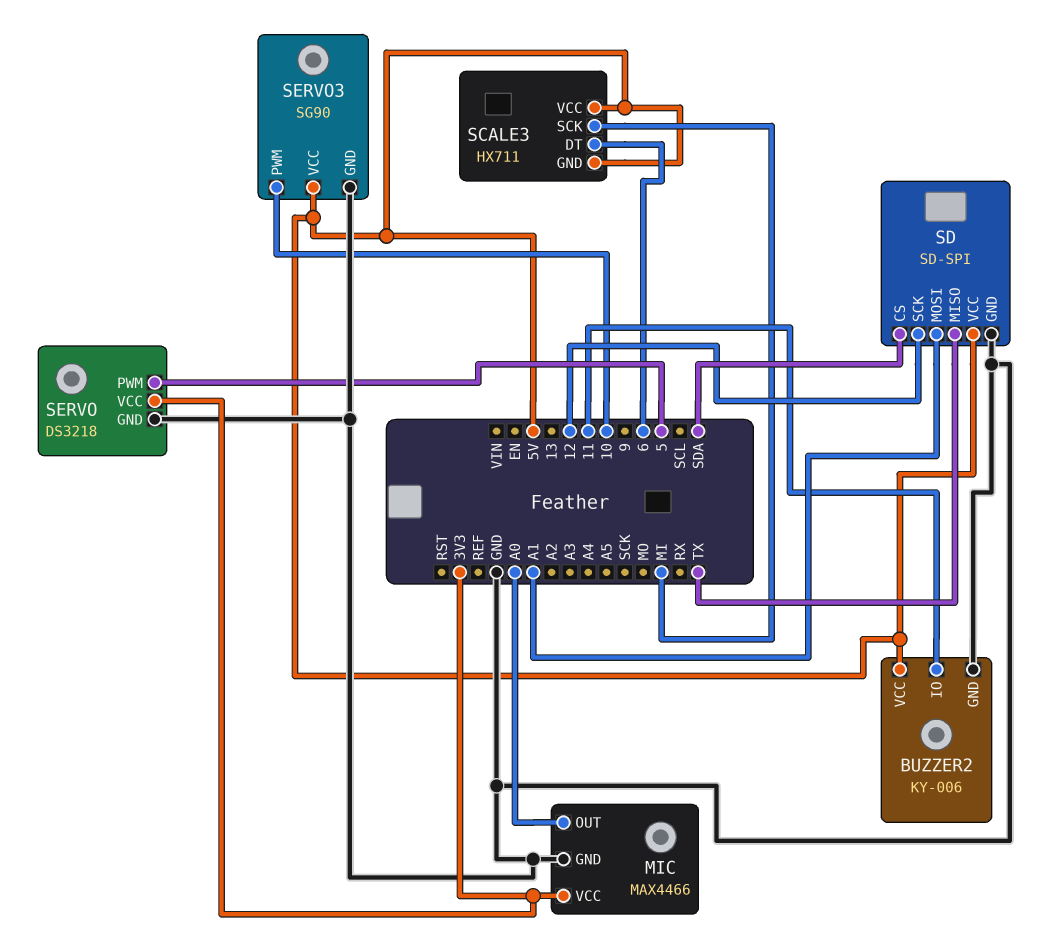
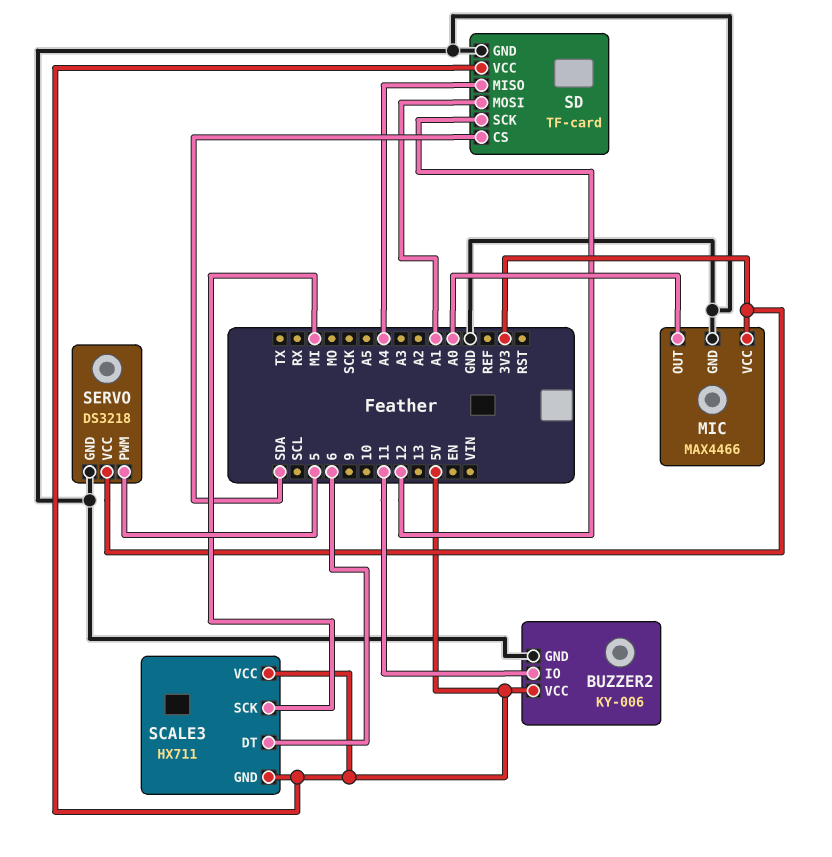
SD: SD-SPI -> TF-card
SD pin MISO: TX -> A4
SERVO3: SG90 -> none
SERVO3 pin GND: GND -> none
SERVO3 pin PWM: 10 -> none
SERVO3 pin VCC: 5V -> none

